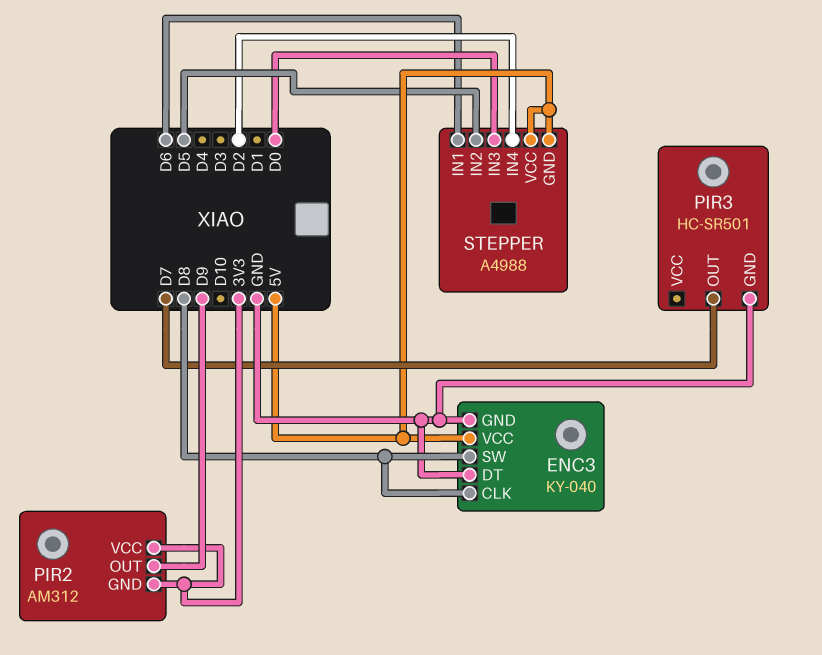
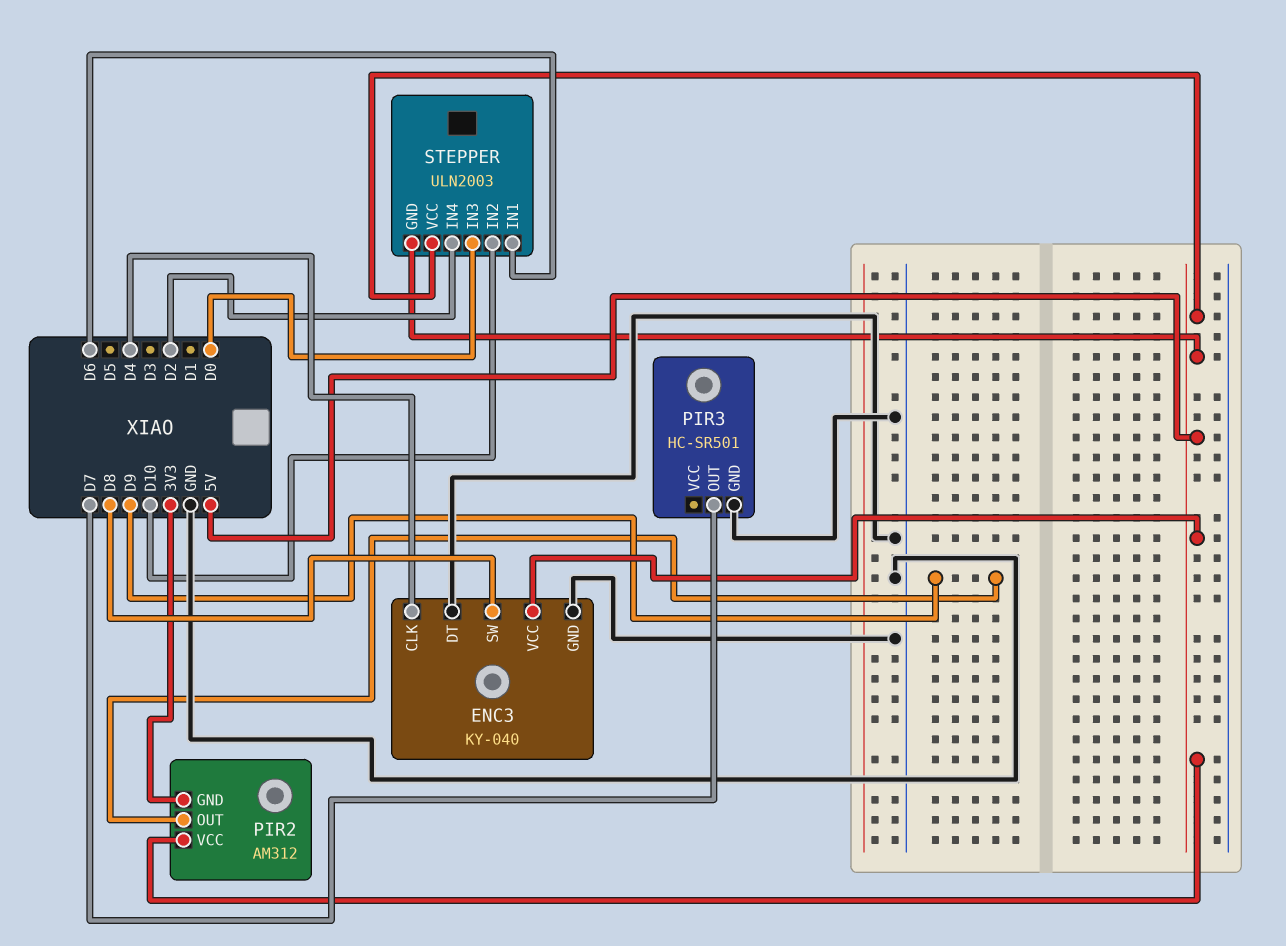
ENC3 pin CLK: D8 -> D4
PIR2 pin VCC: 3V3 -> 5V
STEPPER: A4988 -> ULN2003
STEPPER pin IN2: D5 -> D10

